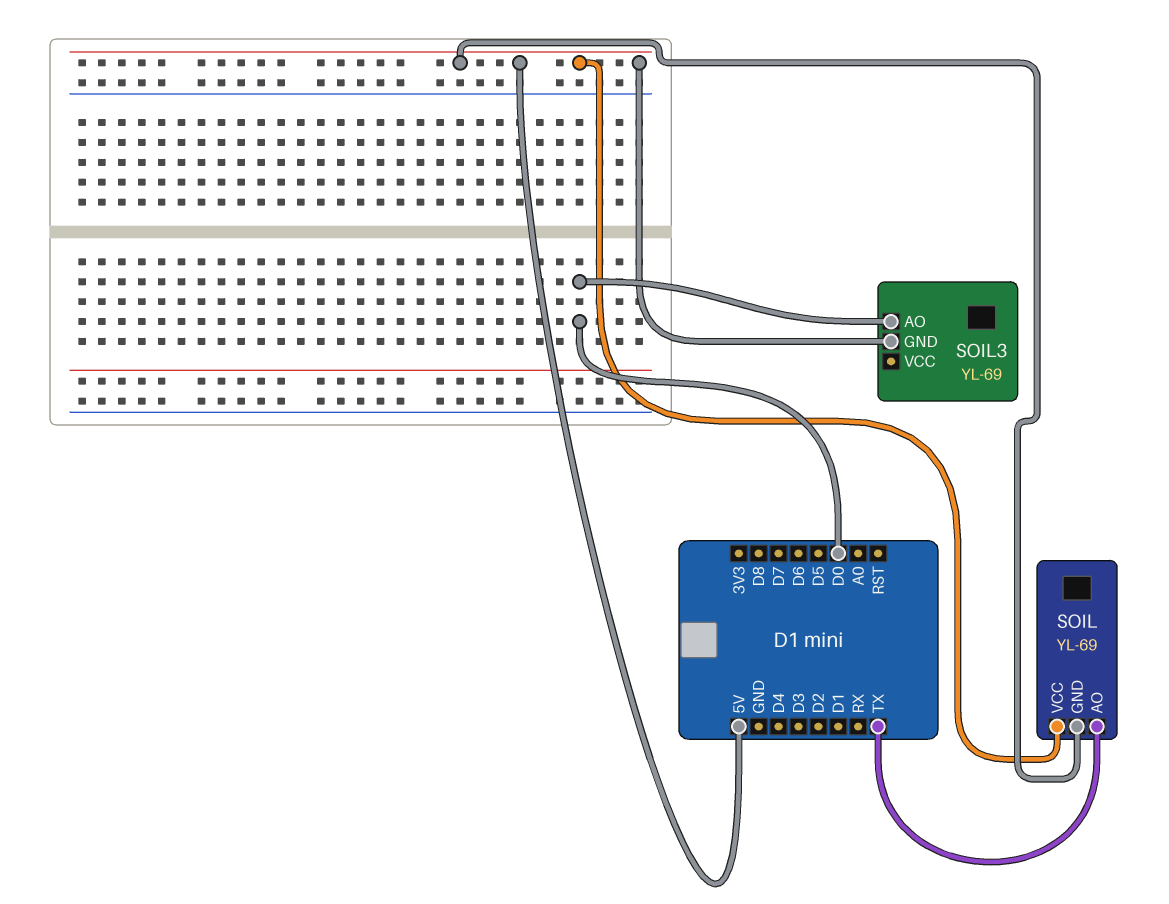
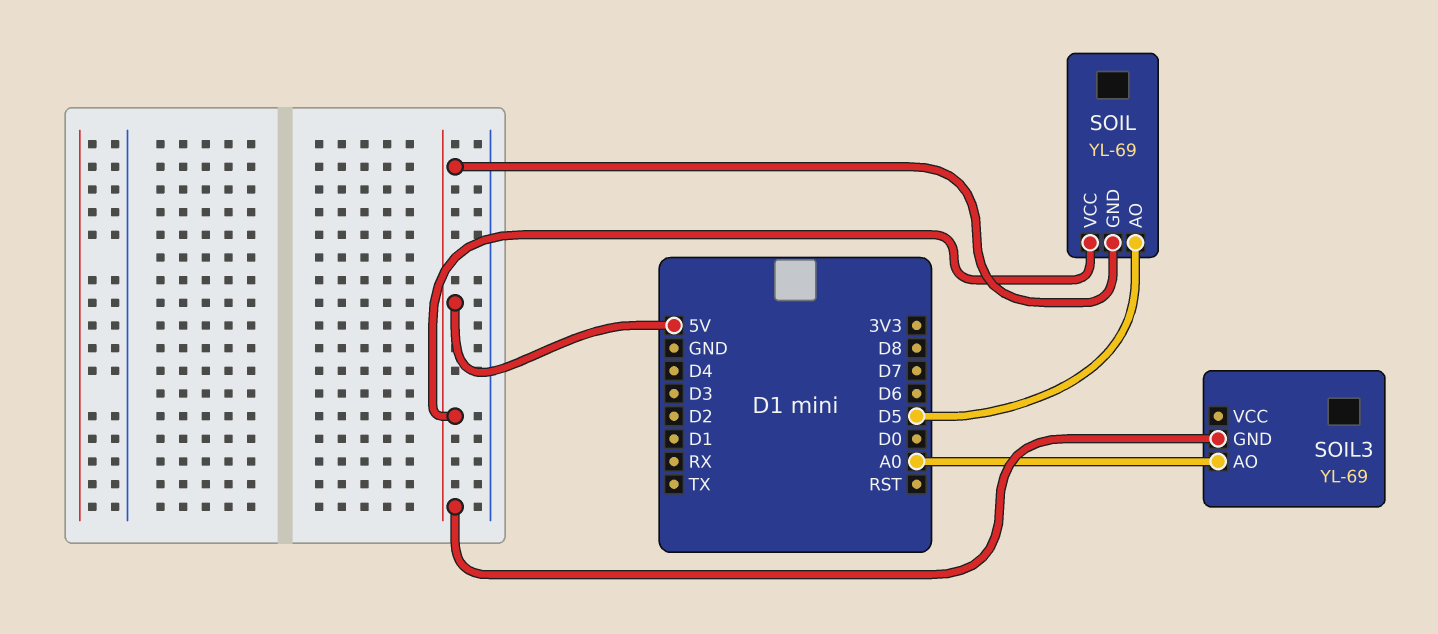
SOIL pin AO: TX -> D5
SOIL3 pin AO: D0 -> A0

